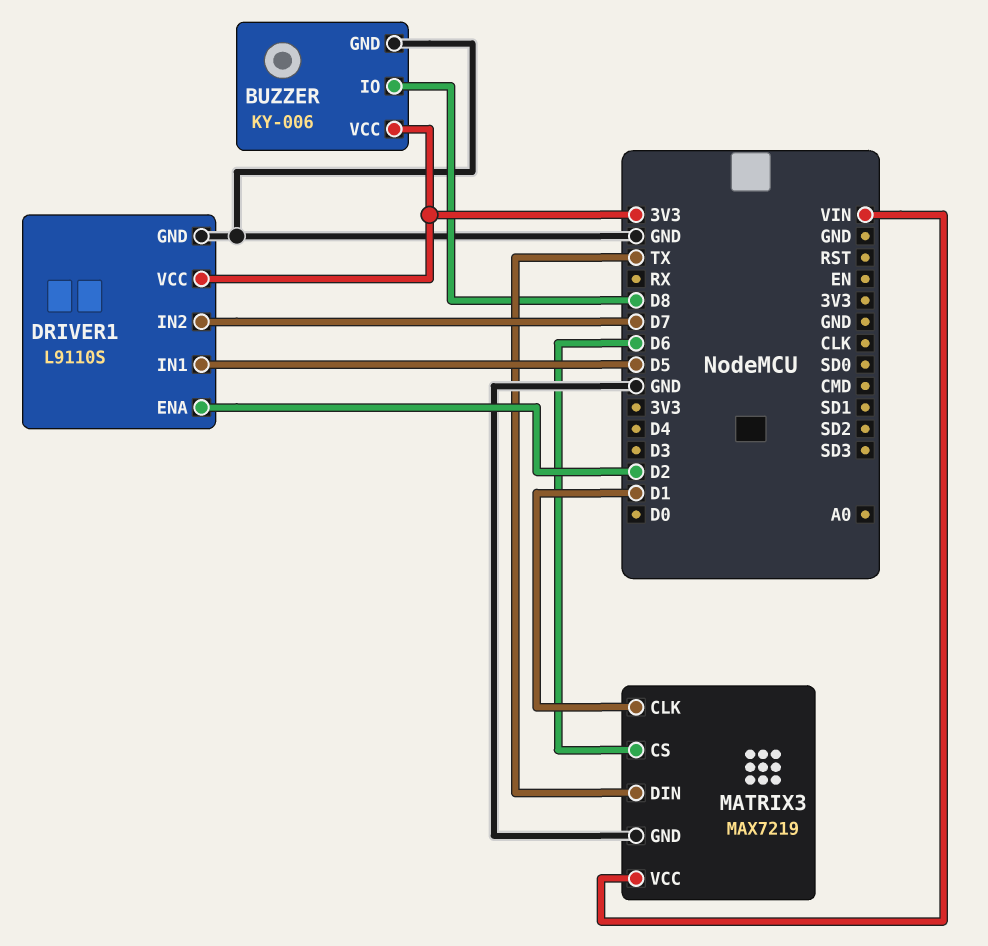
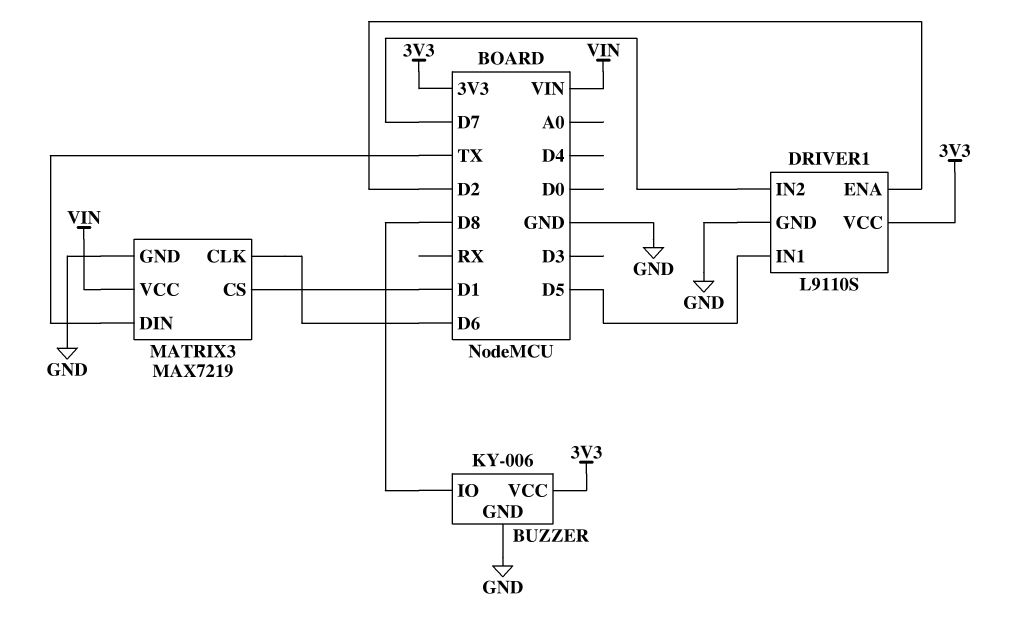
MATRIX3 pin CLK: D1 -> D6
MATRIX3 pin CS: D6 -> D1

